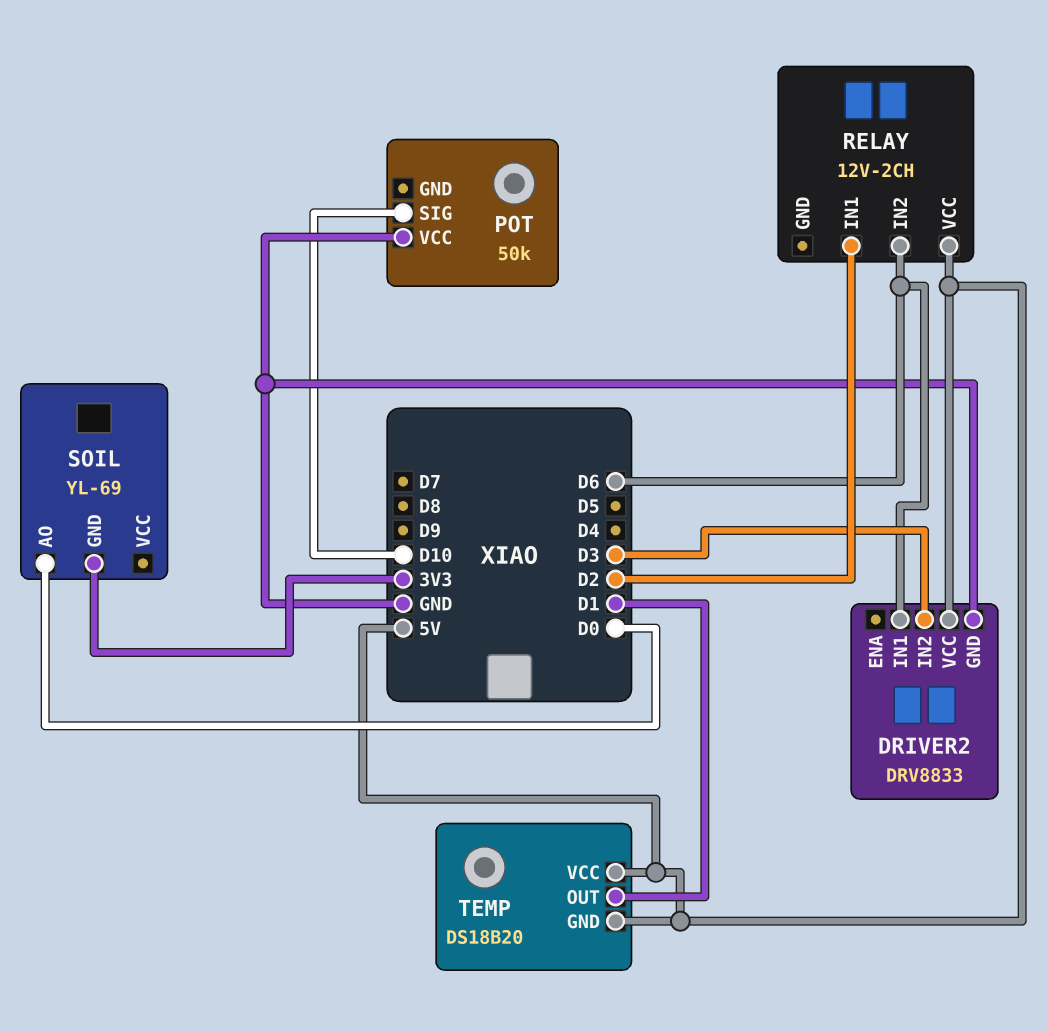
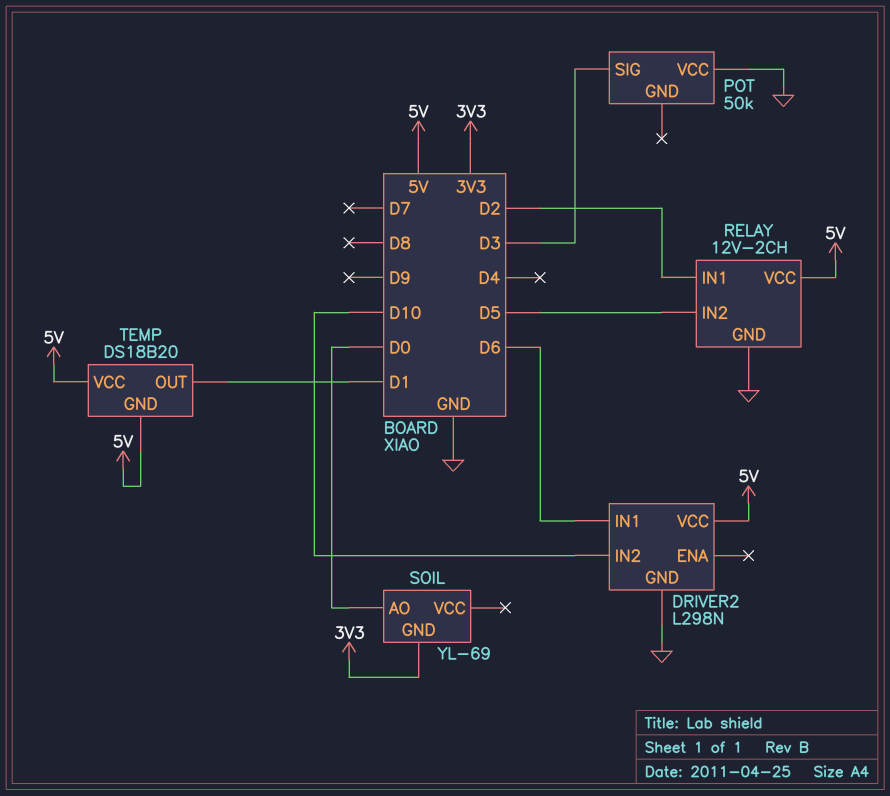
DRIVER2: DRV8833 -> L298N
DRIVER2 pin IN2: D3 -> D10
POT pin SIG: D10 -> D3
RELAY pin GND: none -> GND
RELAY pin IN2: D6 -> D5

